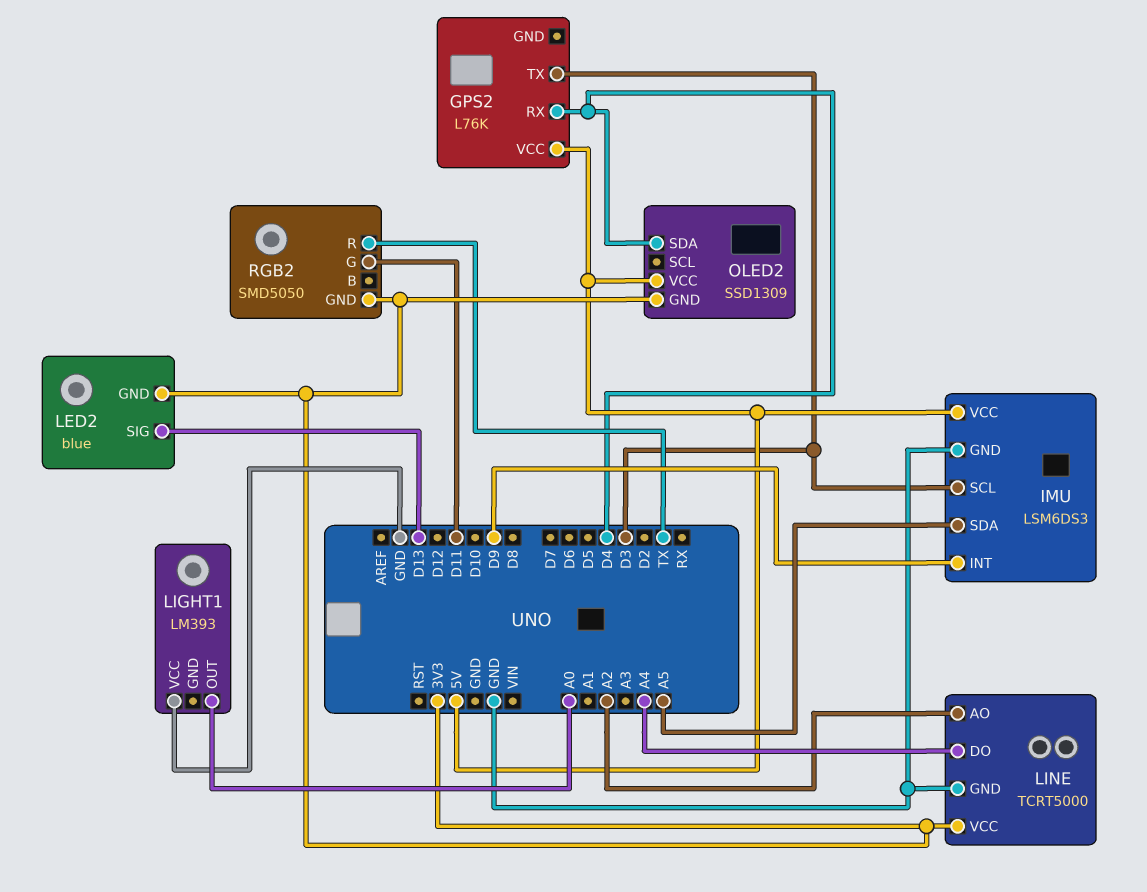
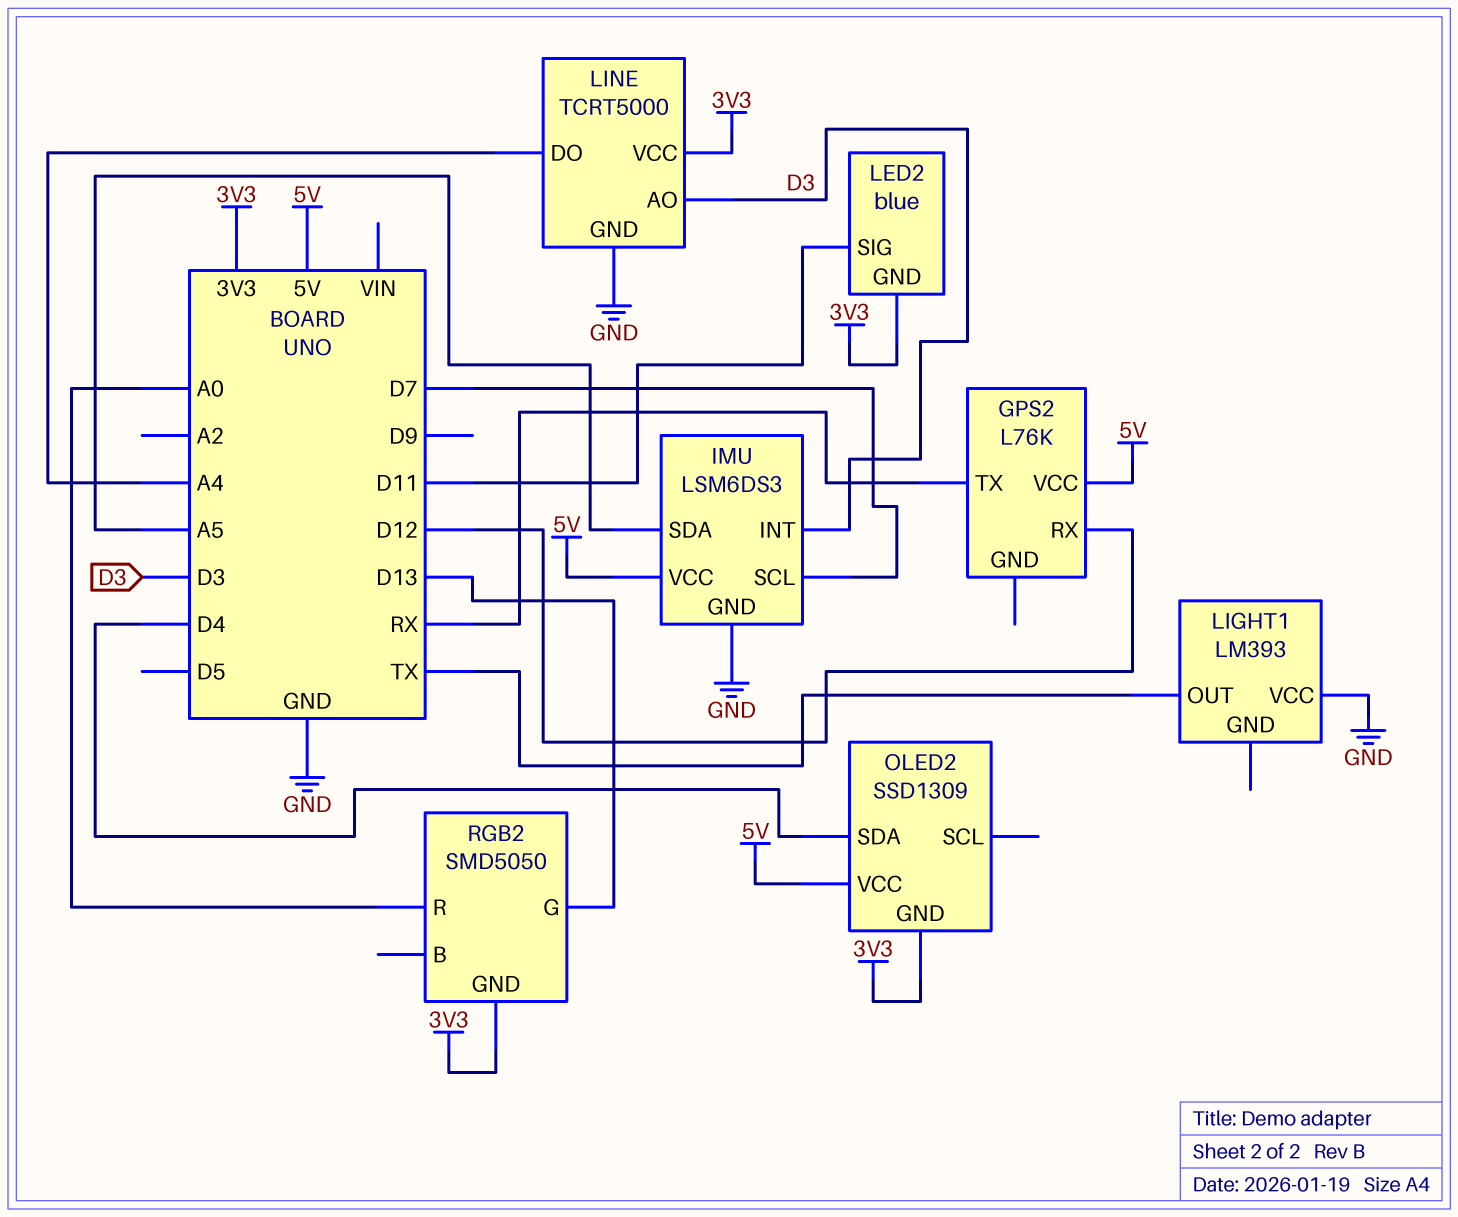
GPS2 pin RX: D4 -> D12
GPS2 pin TX: D3 -> RX
IMU pin INT: D9 -> D3
IMU pin SCL: D3 -> D7
LED2 pin SIG: D13 -> D11
LIGHT1 pin OUT: A0 -> TX
LINE pin AO: A2 -> D3
RGB2 pin G: D11 -> D13
RGB2 pin R: TX -> A0

